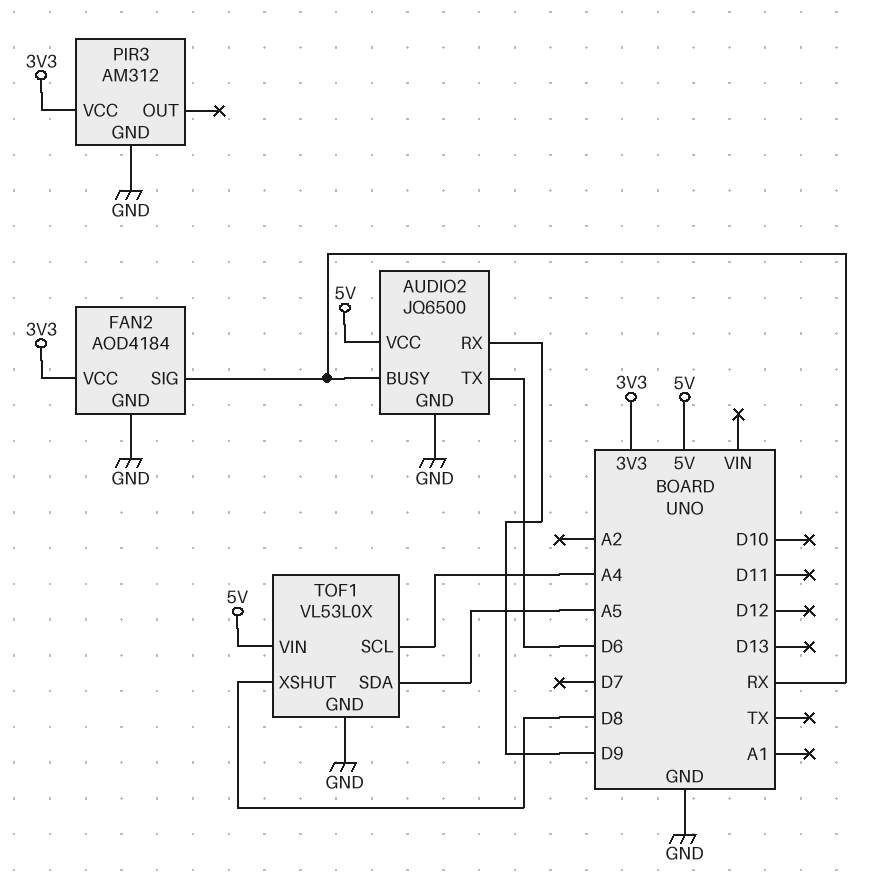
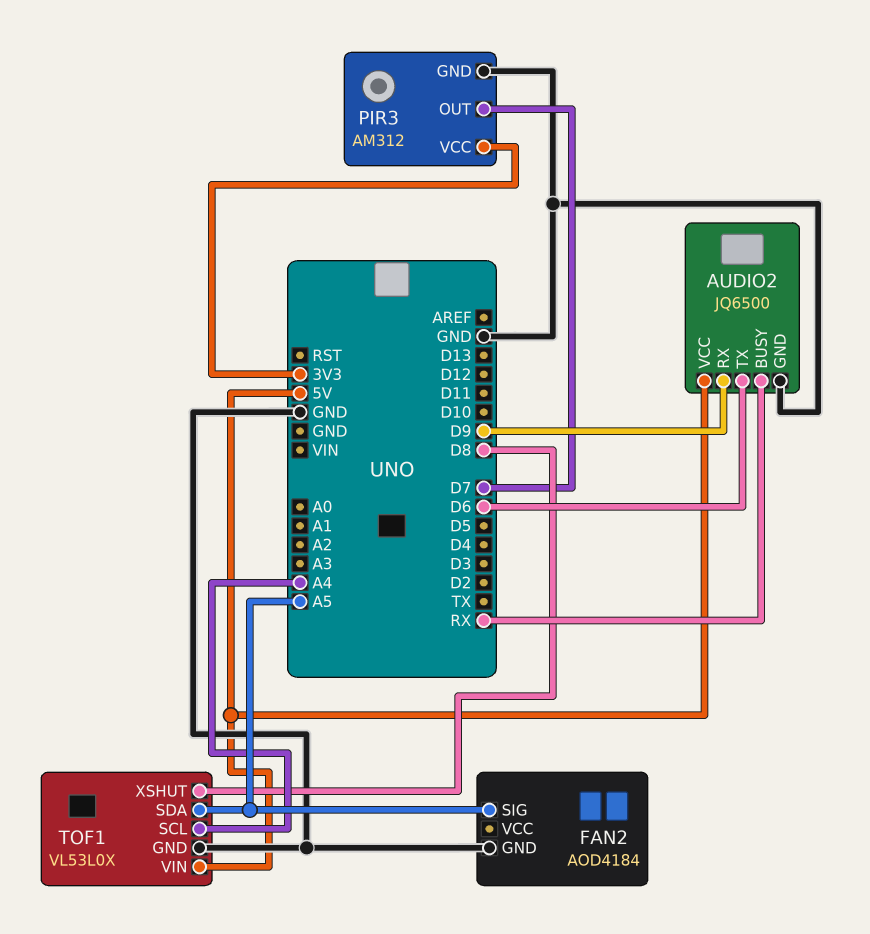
FAN2 pin SIG: RX -> A5
FAN2 pin VCC: 3V3 -> none
PIR3 pin OUT: none -> D7

